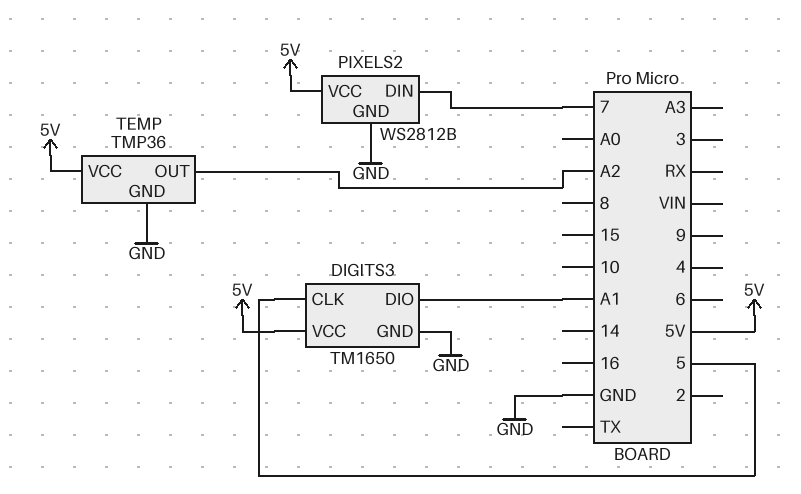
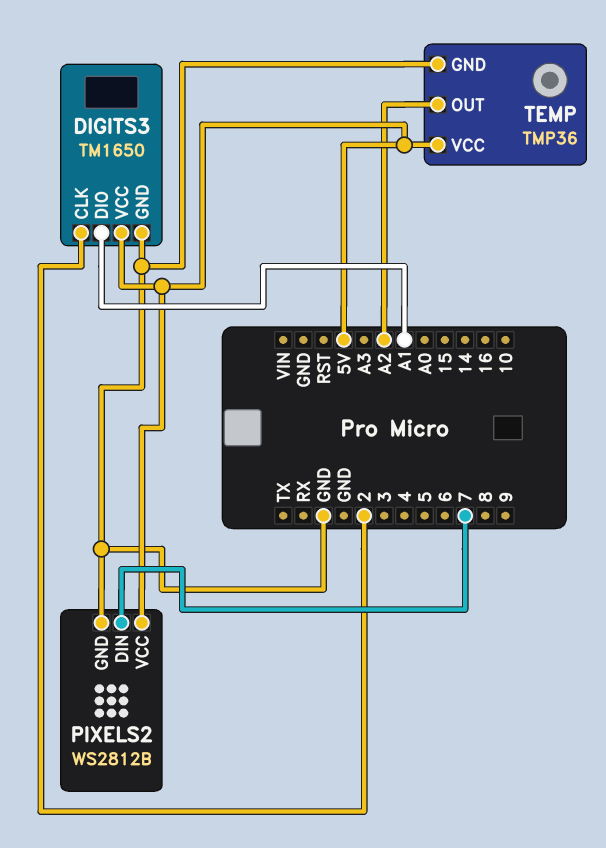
DIGITS3 pin CLK: 5 -> 2

